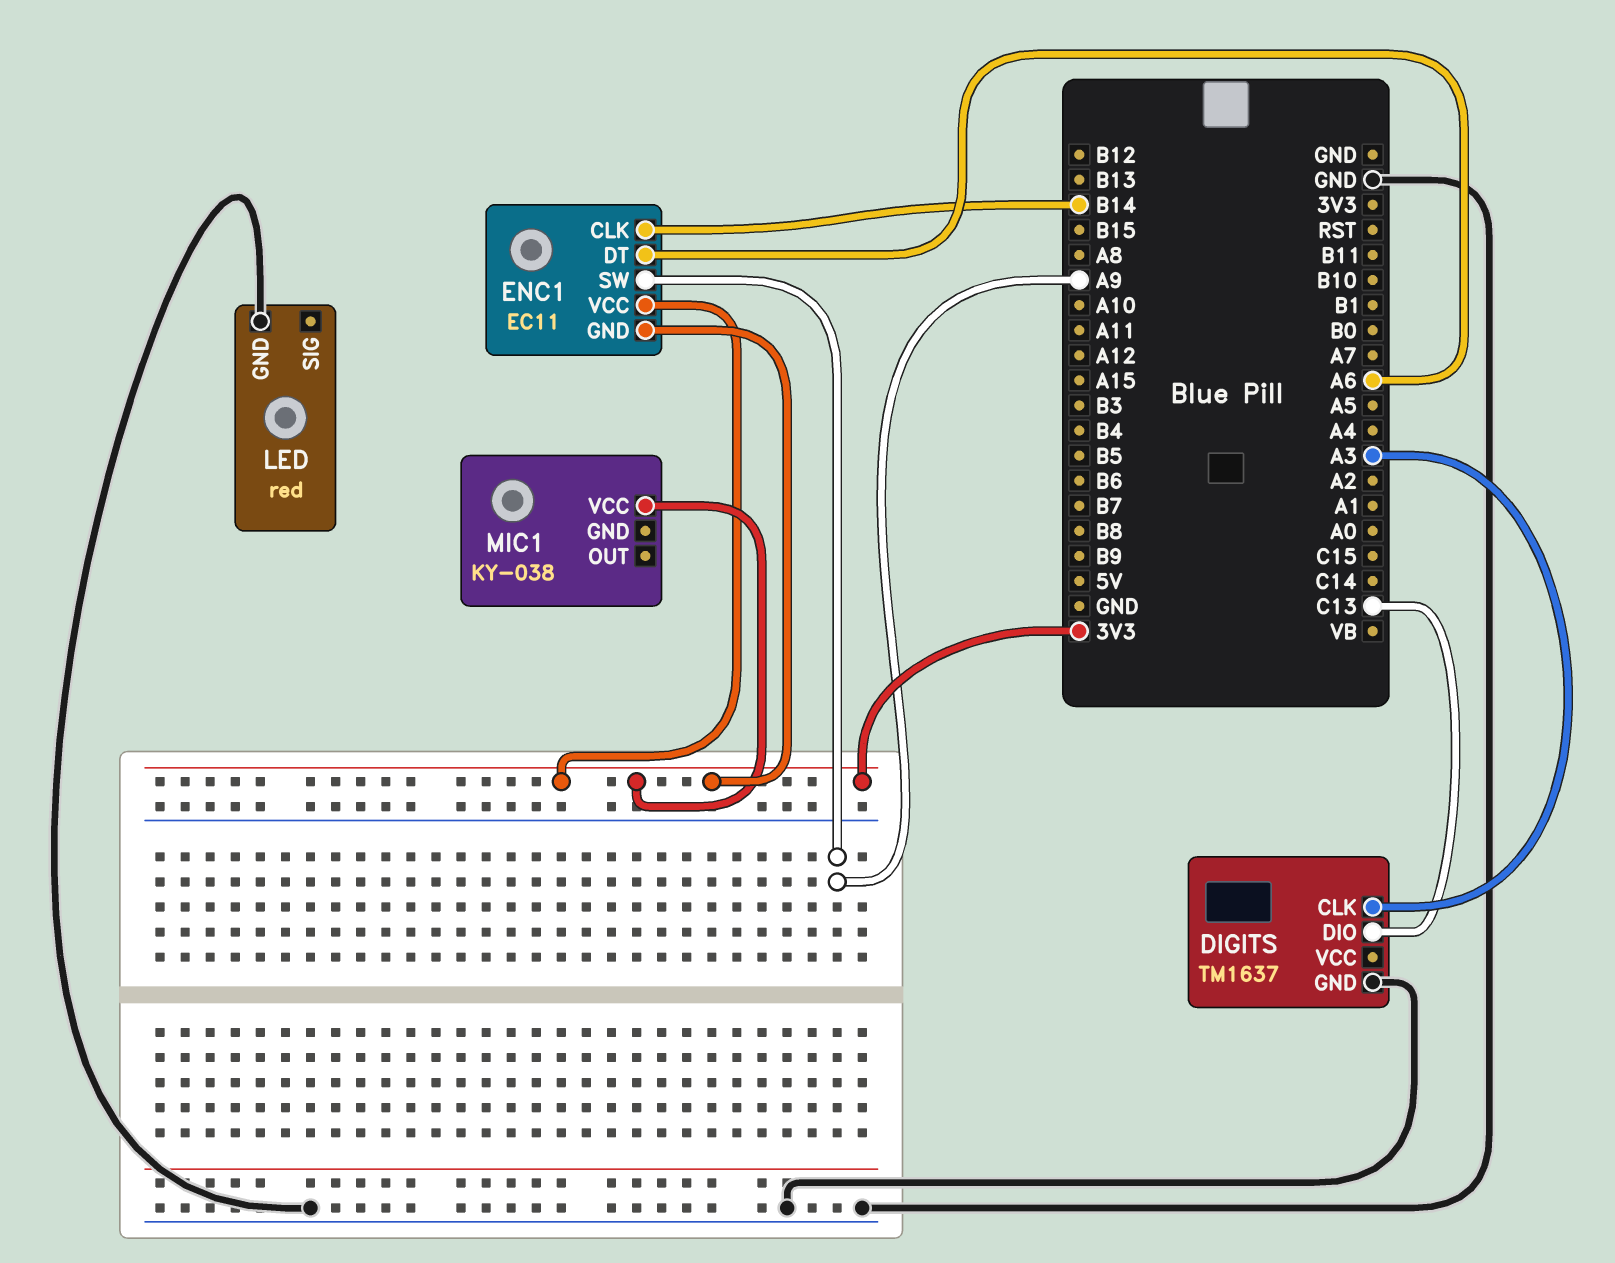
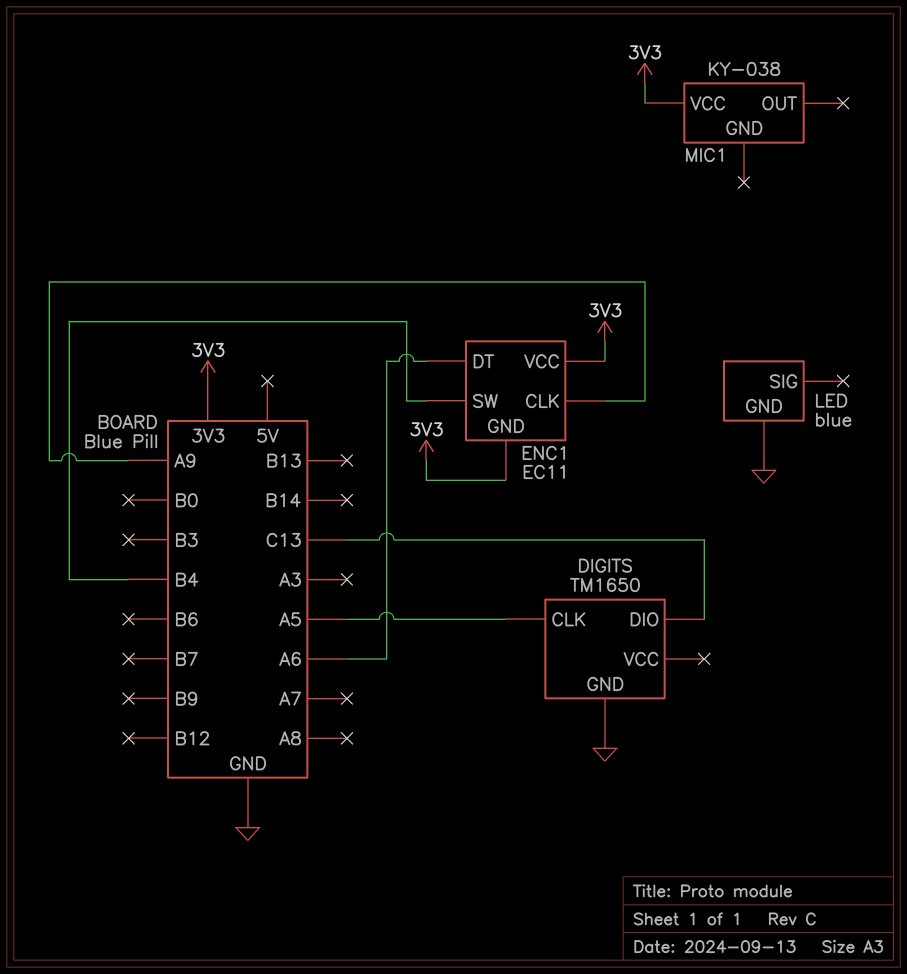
DIGITS: TM1637 -> TM1650
DIGITS pin CLK: A3 -> A5
ENC1 pin CLK: B14 -> A9
ENC1 pin SW: A9 -> B4
LED: red -> blue

